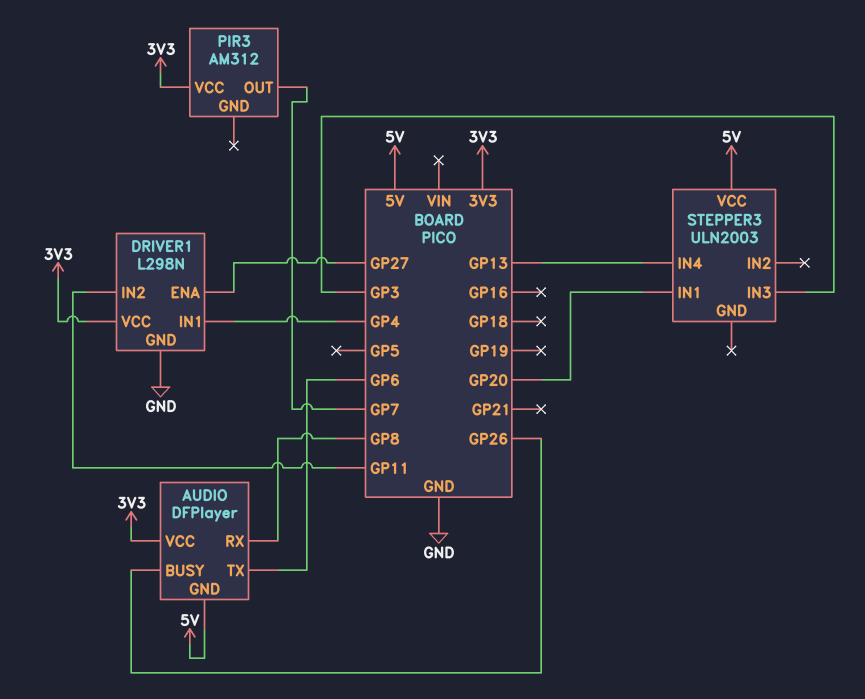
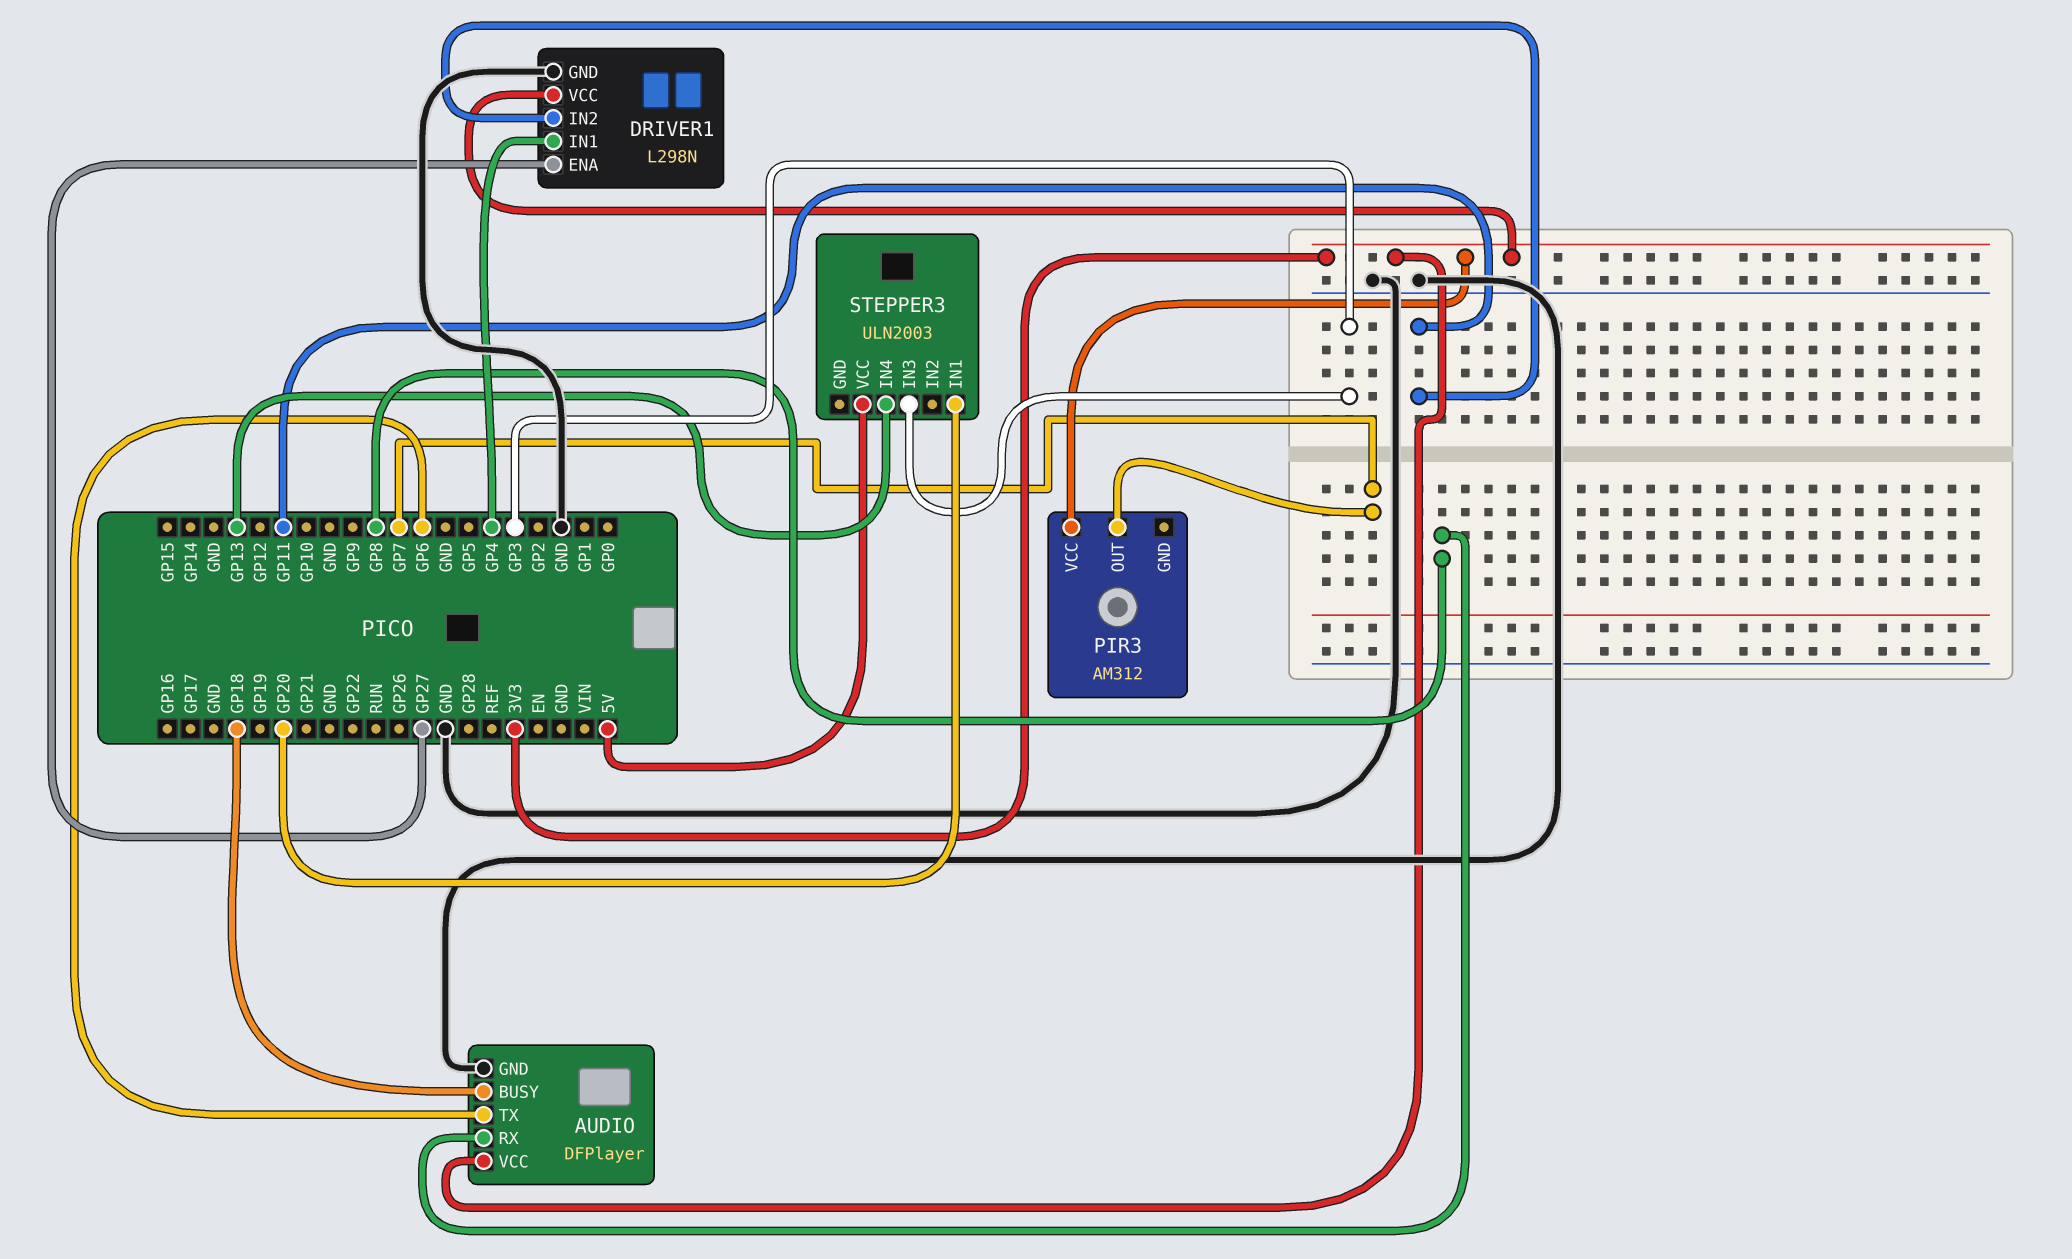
AUDIO pin BUSY: GP26 -> GP18
AUDIO pin GND: 5V -> GND

